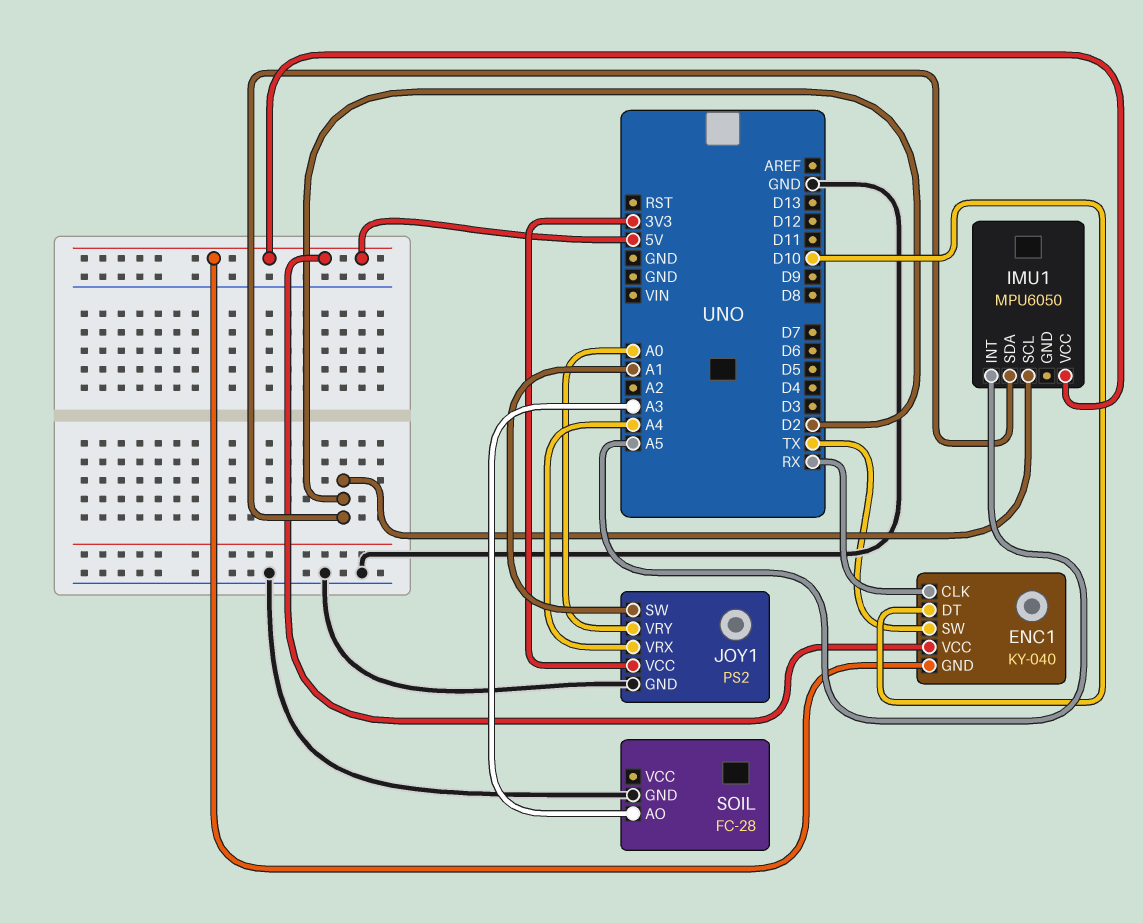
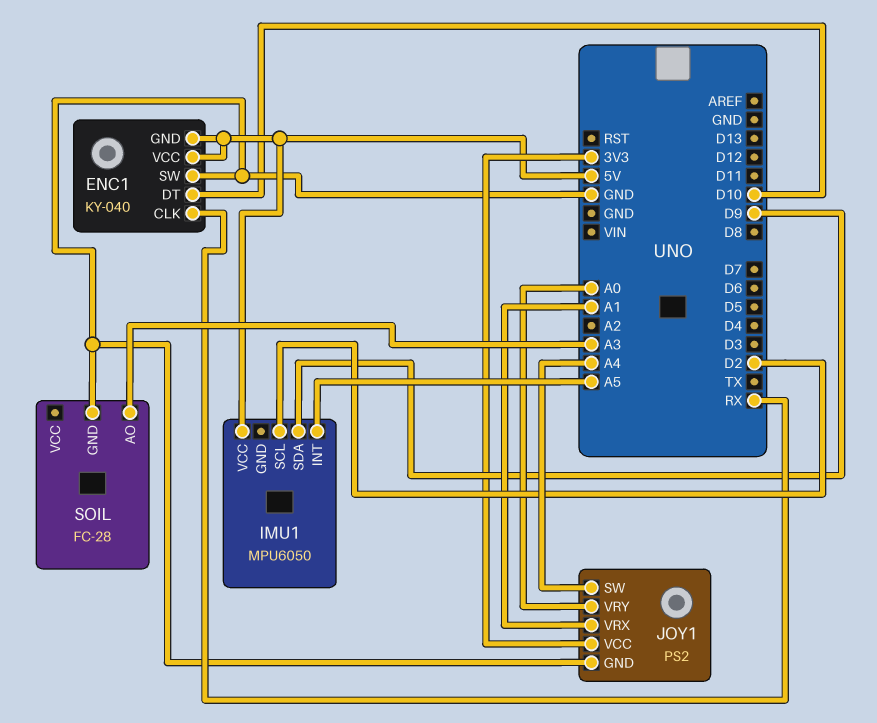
ENC1 pin SW: TX -> GND
IMU1 pin SDA: D2 -> D9
JOY1 pin SW: A1 -> A4
JOY1 pin VRX: A4 -> A1

